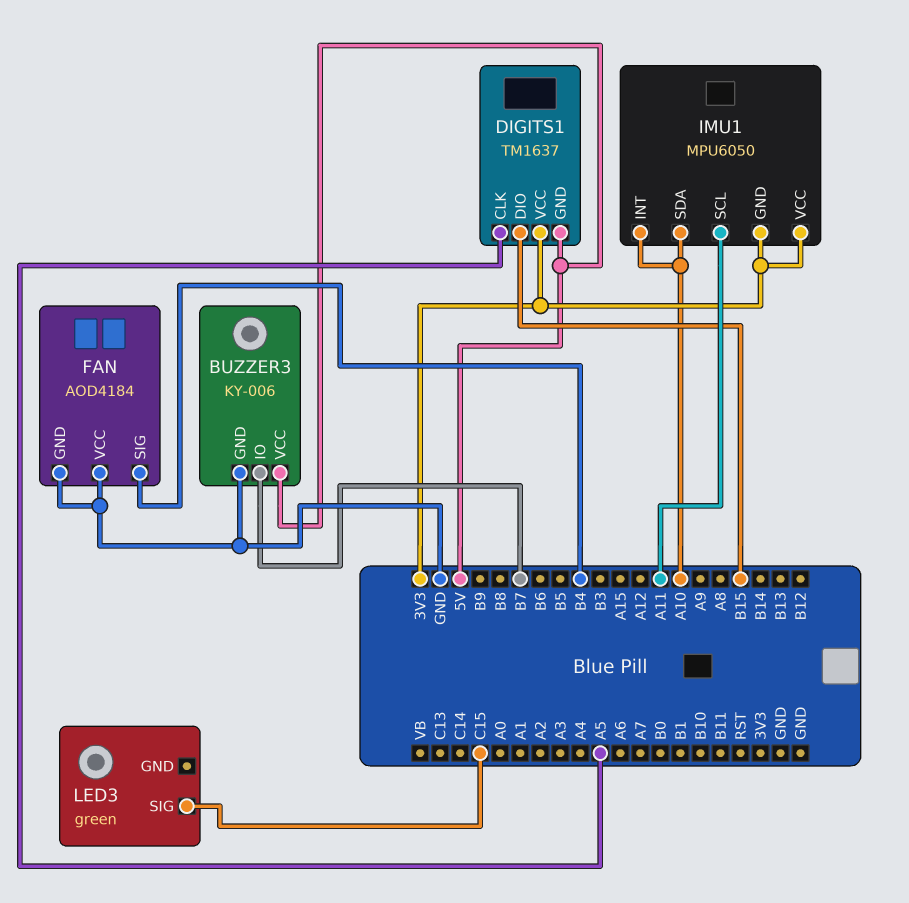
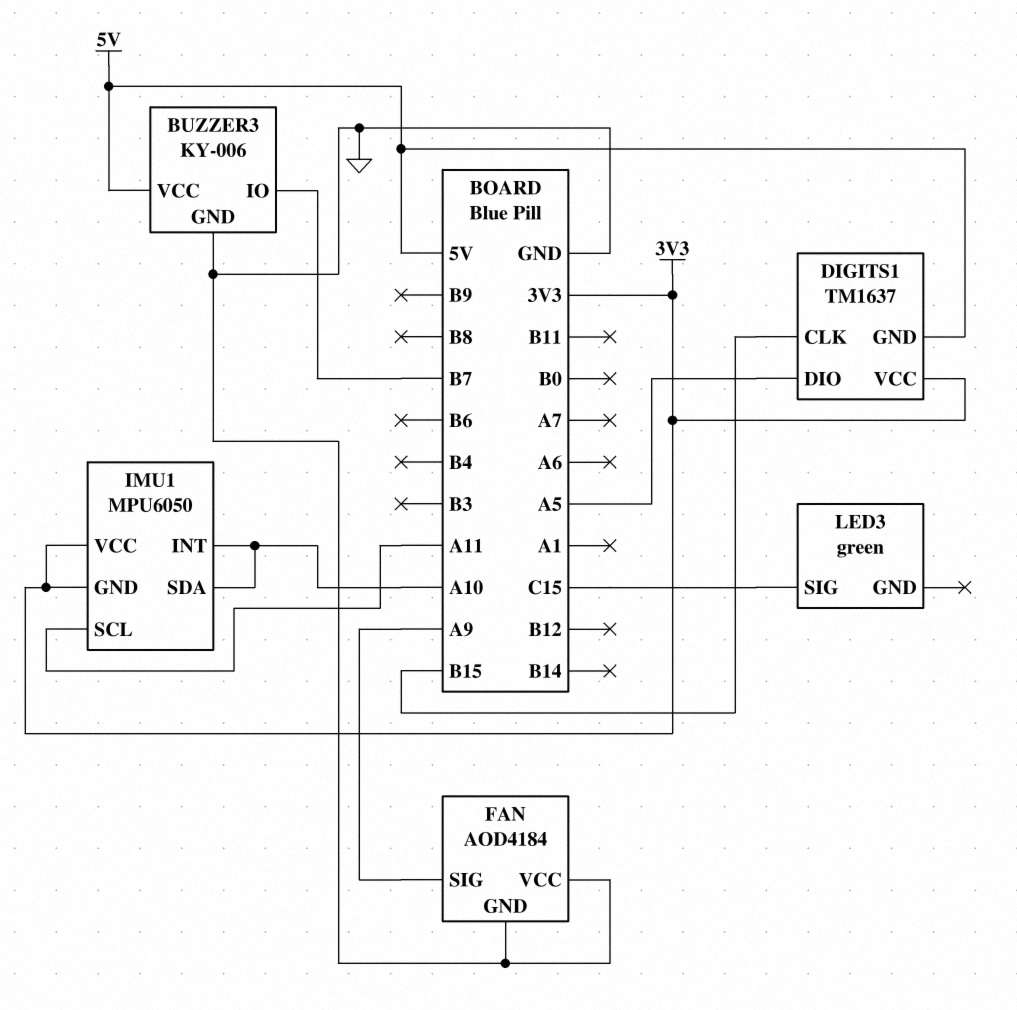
DIGITS1 pin CLK: A5 -> B15
DIGITS1 pin DIO: B15 -> A5
FAN pin SIG: B4 -> A9

